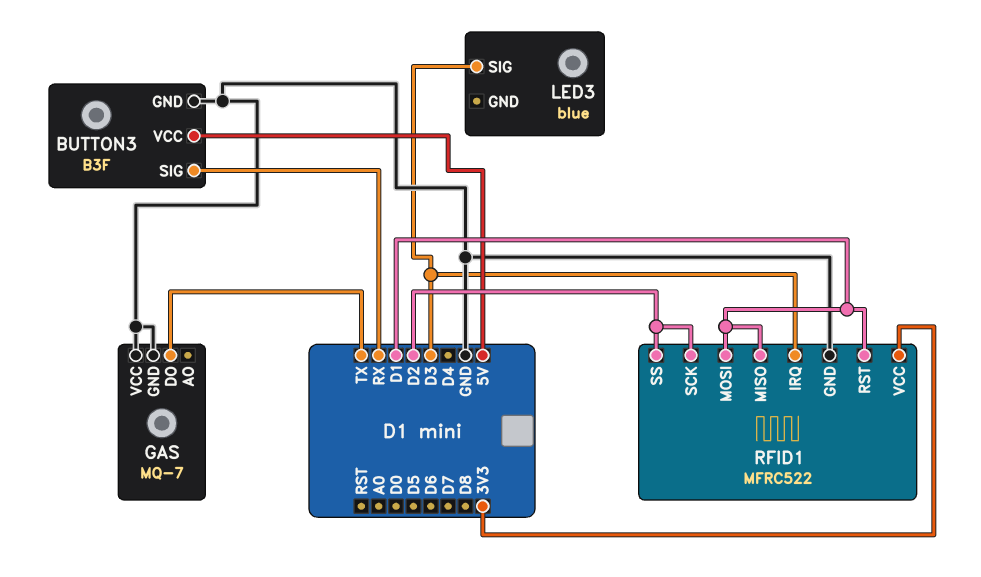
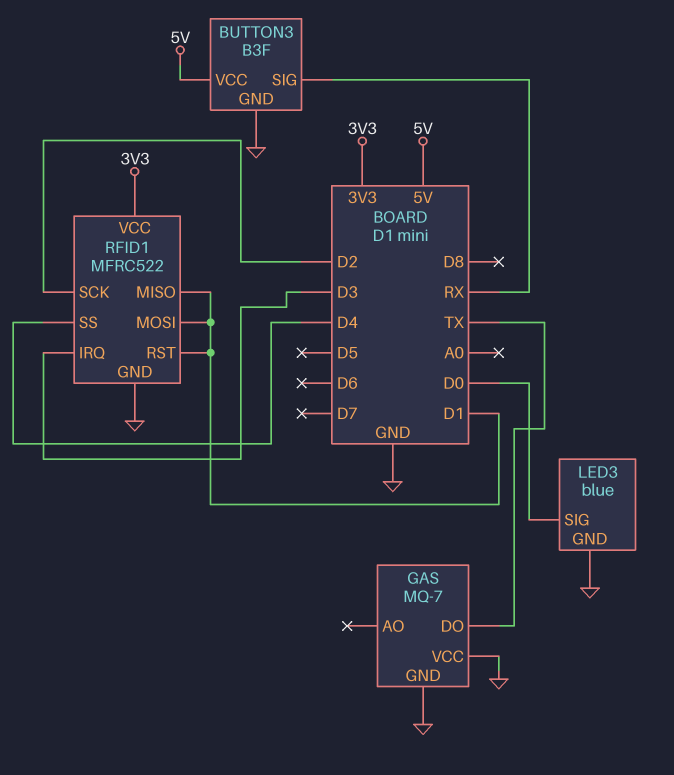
LED3 pin GND: none -> GND
LED3 pin SIG: D3 -> D0
RFID1 pin SS: D2 -> D4

